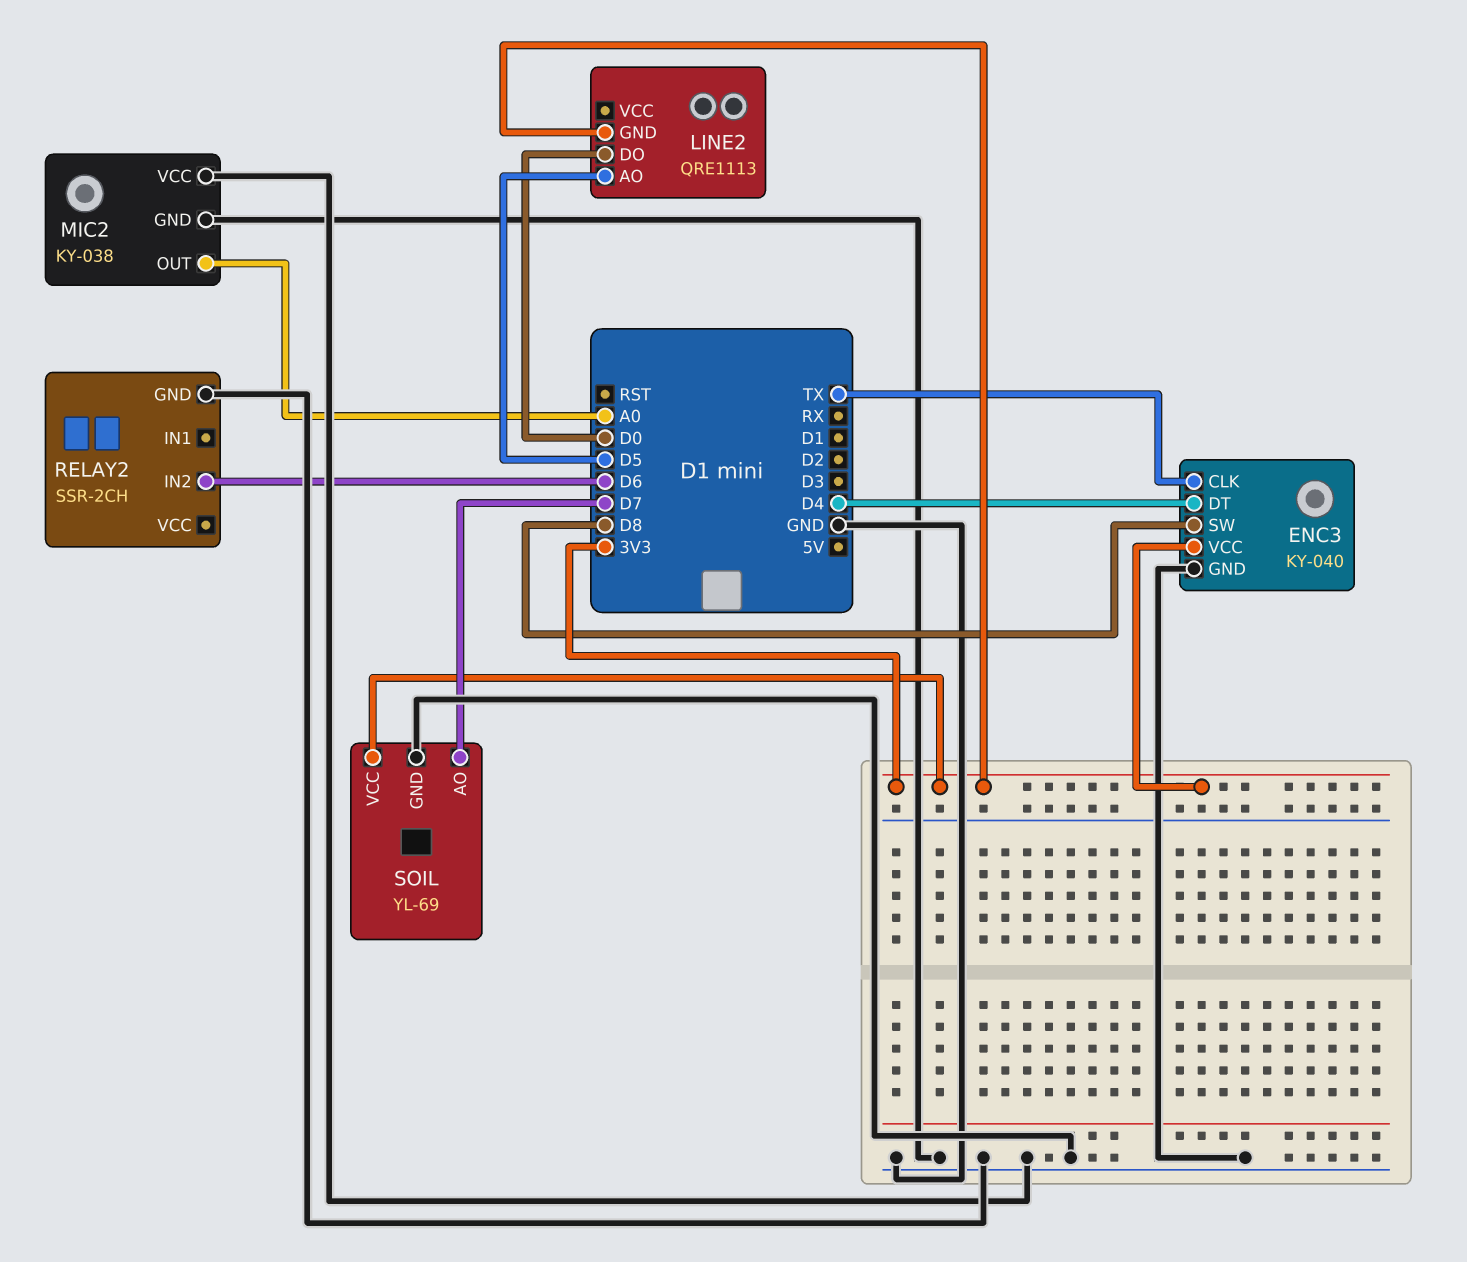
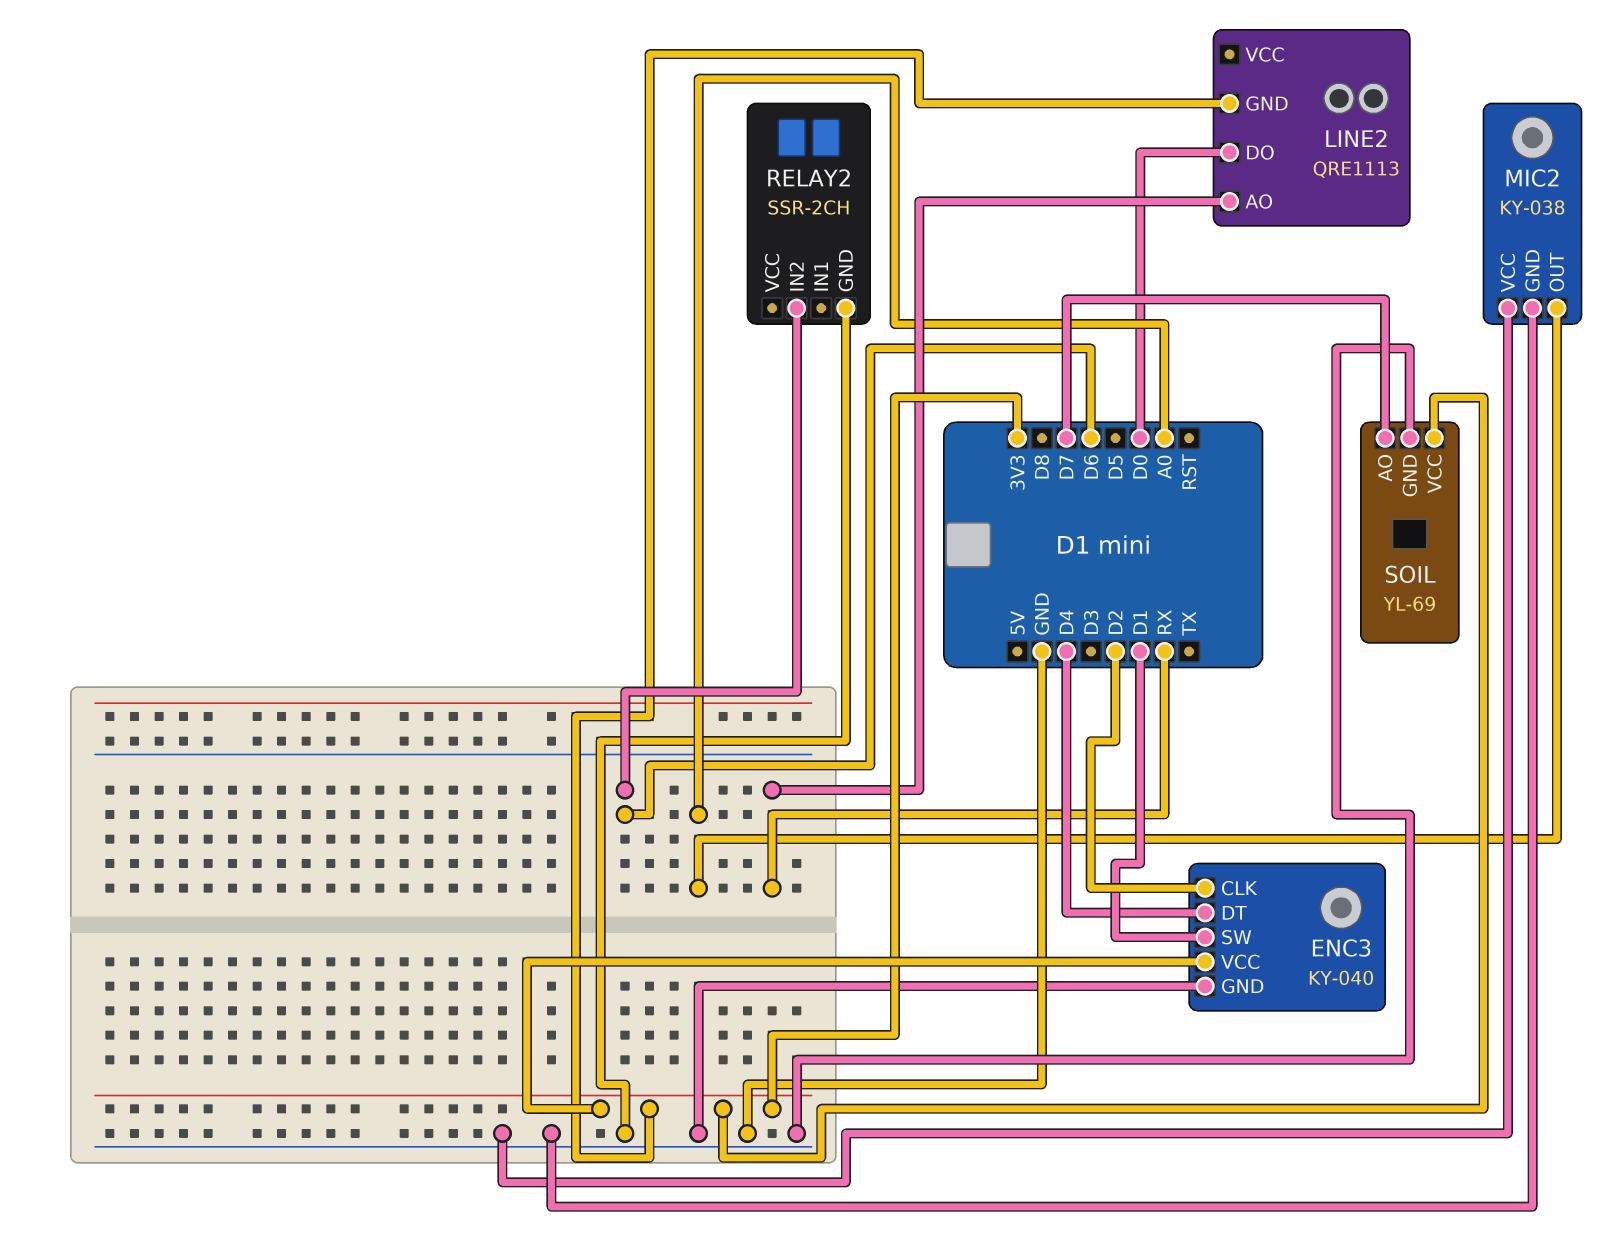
ENC3 pin CLK: TX -> D2
ENC3 pin SW: D8 -> D1
LINE2 pin AO: D5 -> RX

